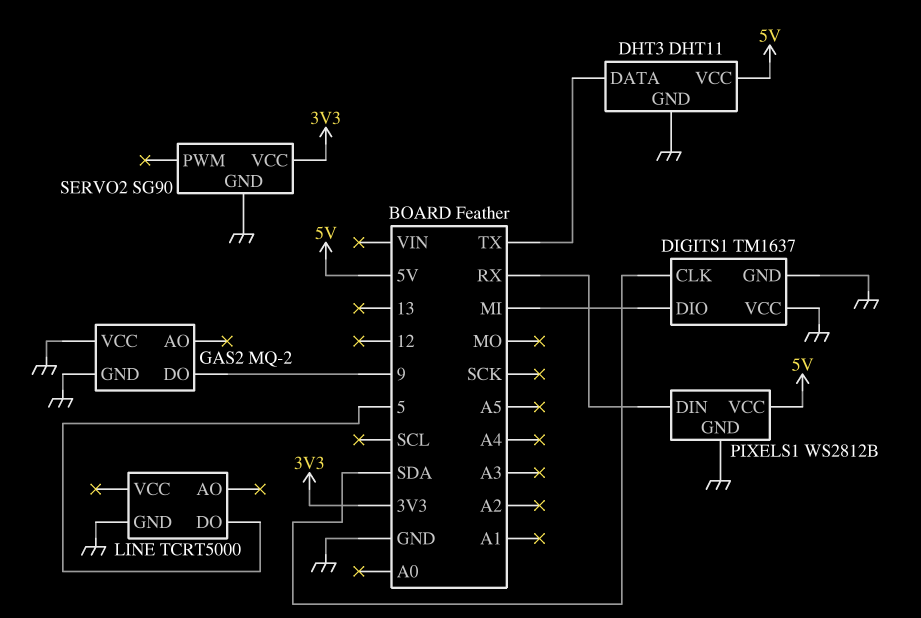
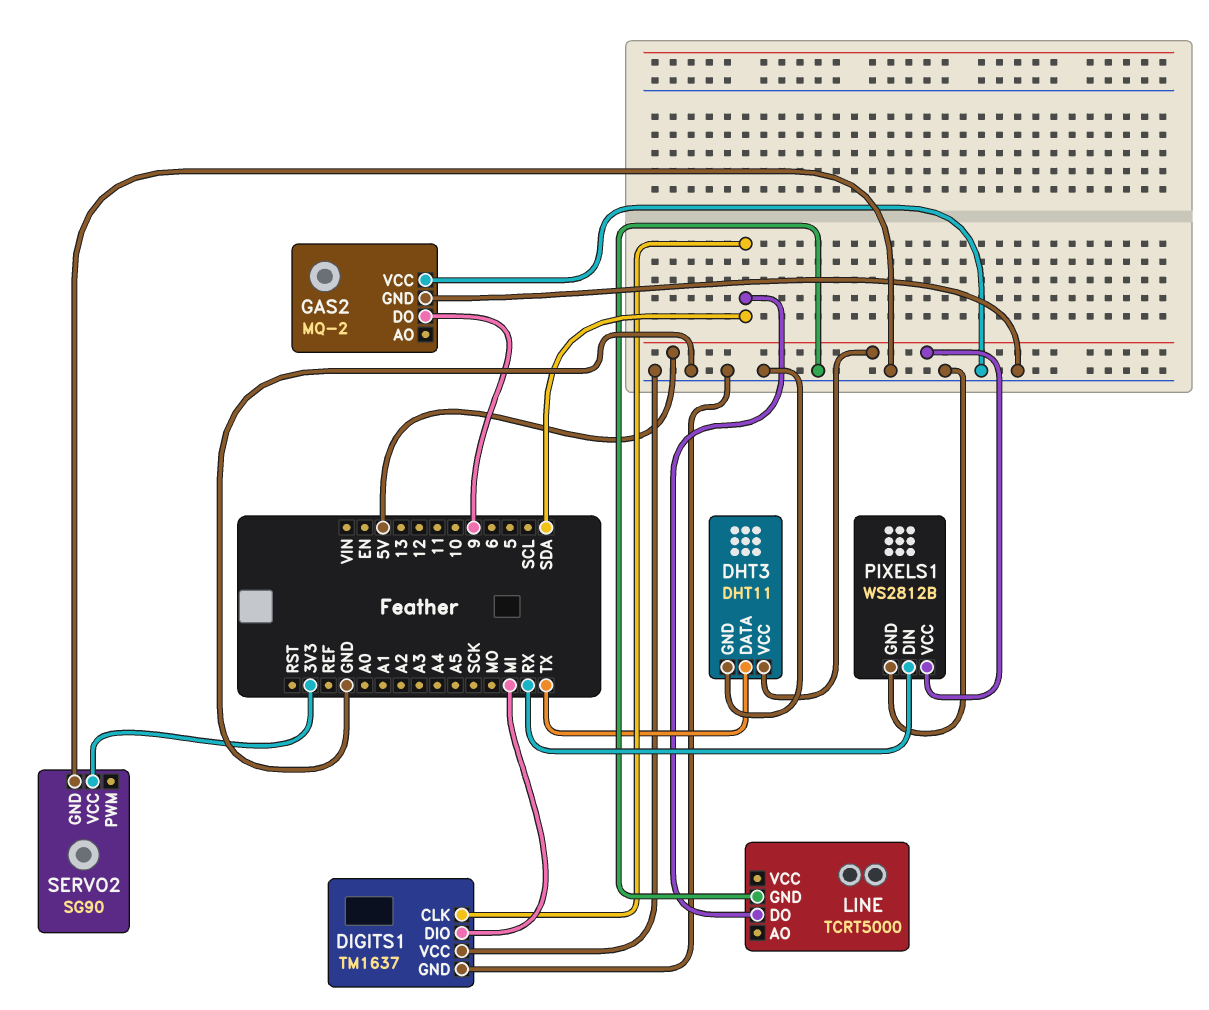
LINE pin DO: 5 -> SDA

